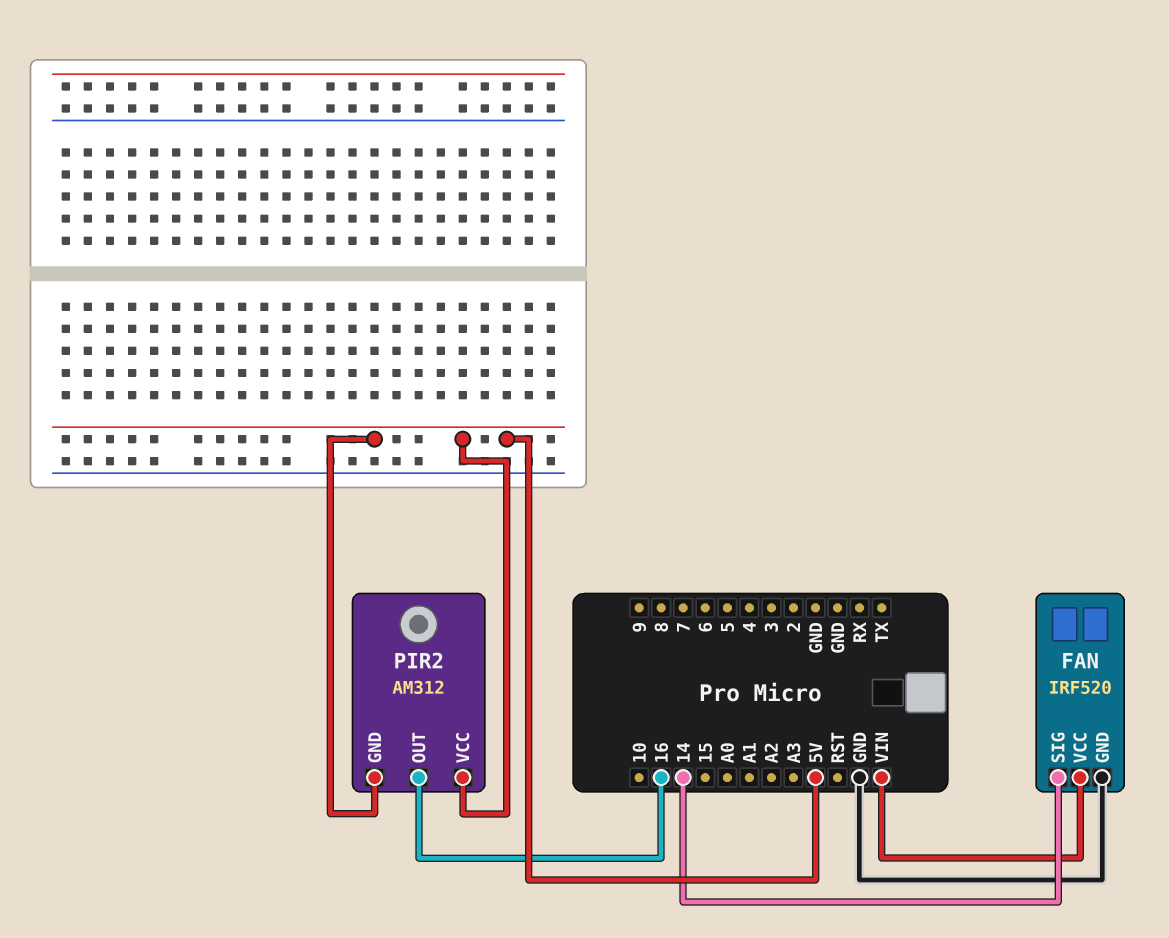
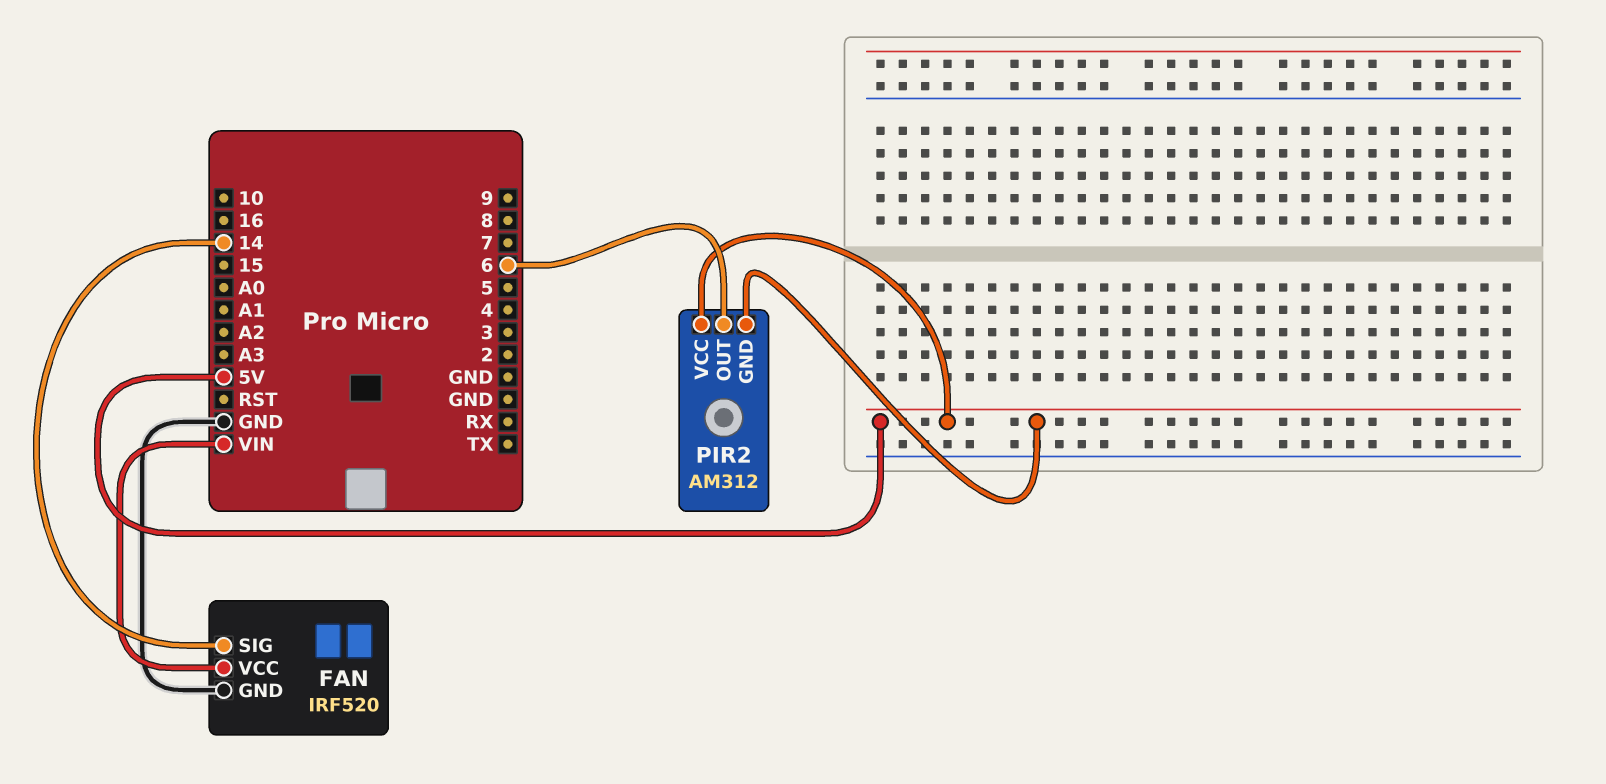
PIR2 pin OUT: 16 -> 6

